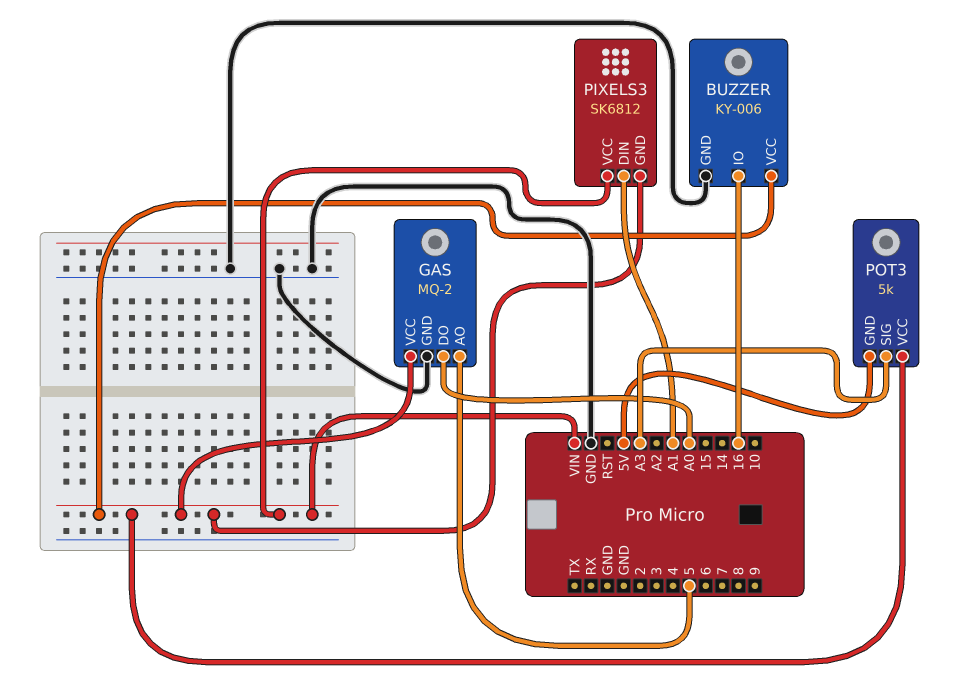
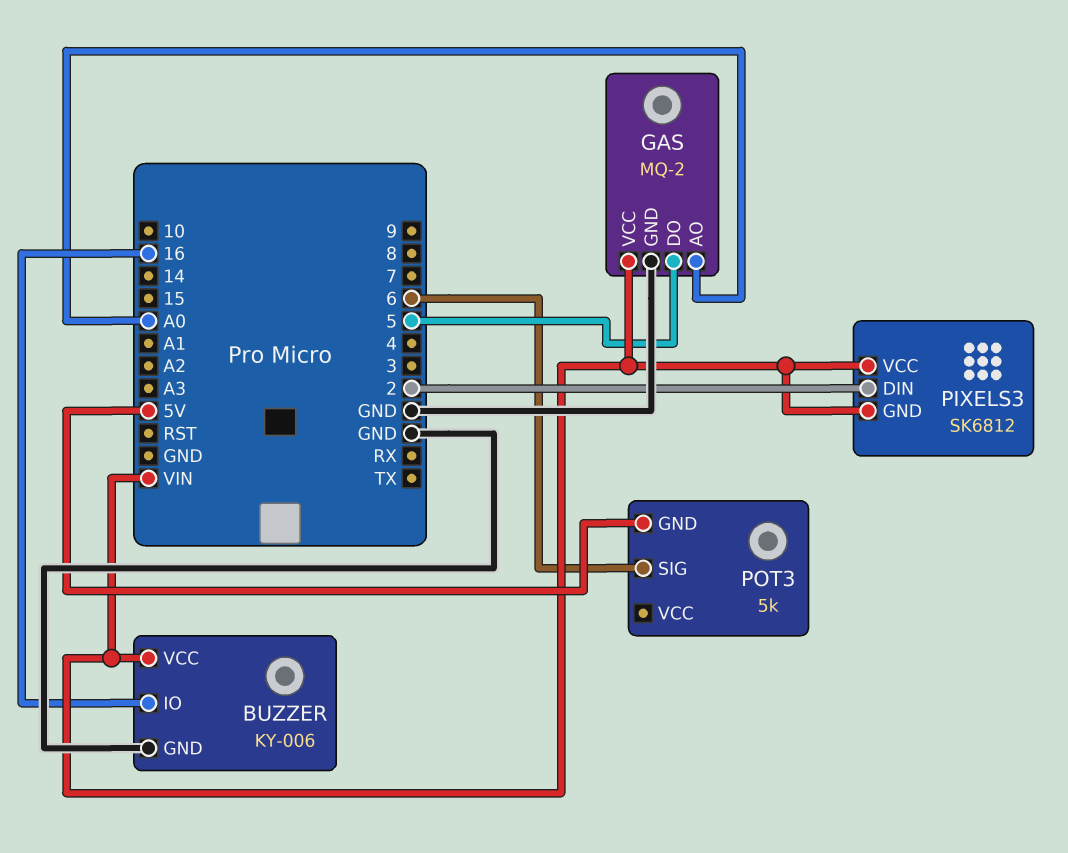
GAS pin AO: 5 -> A0
GAS pin DO: A0 -> 5
PIXELS3 pin DIN: A1 -> 2
POT3 pin SIG: A3 -> 6
POT3 pin VCC: VIN -> none

